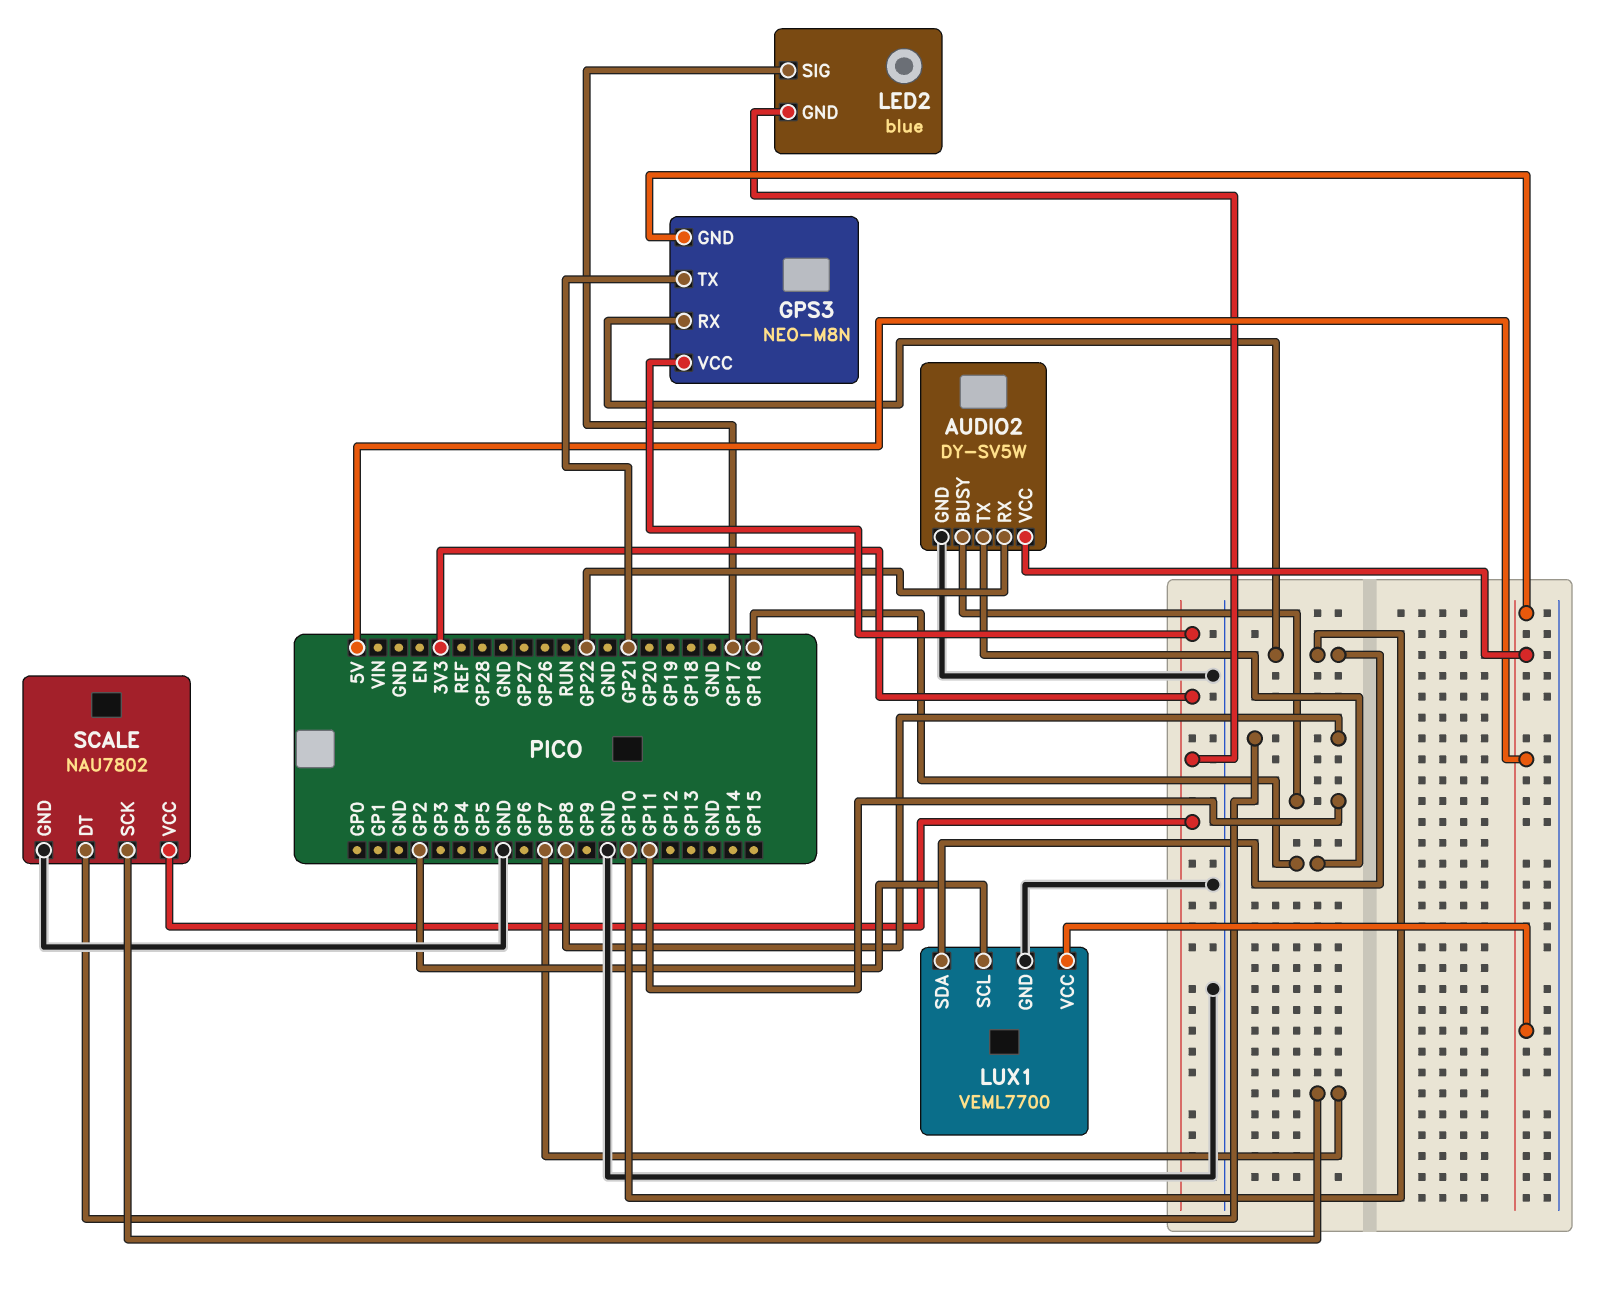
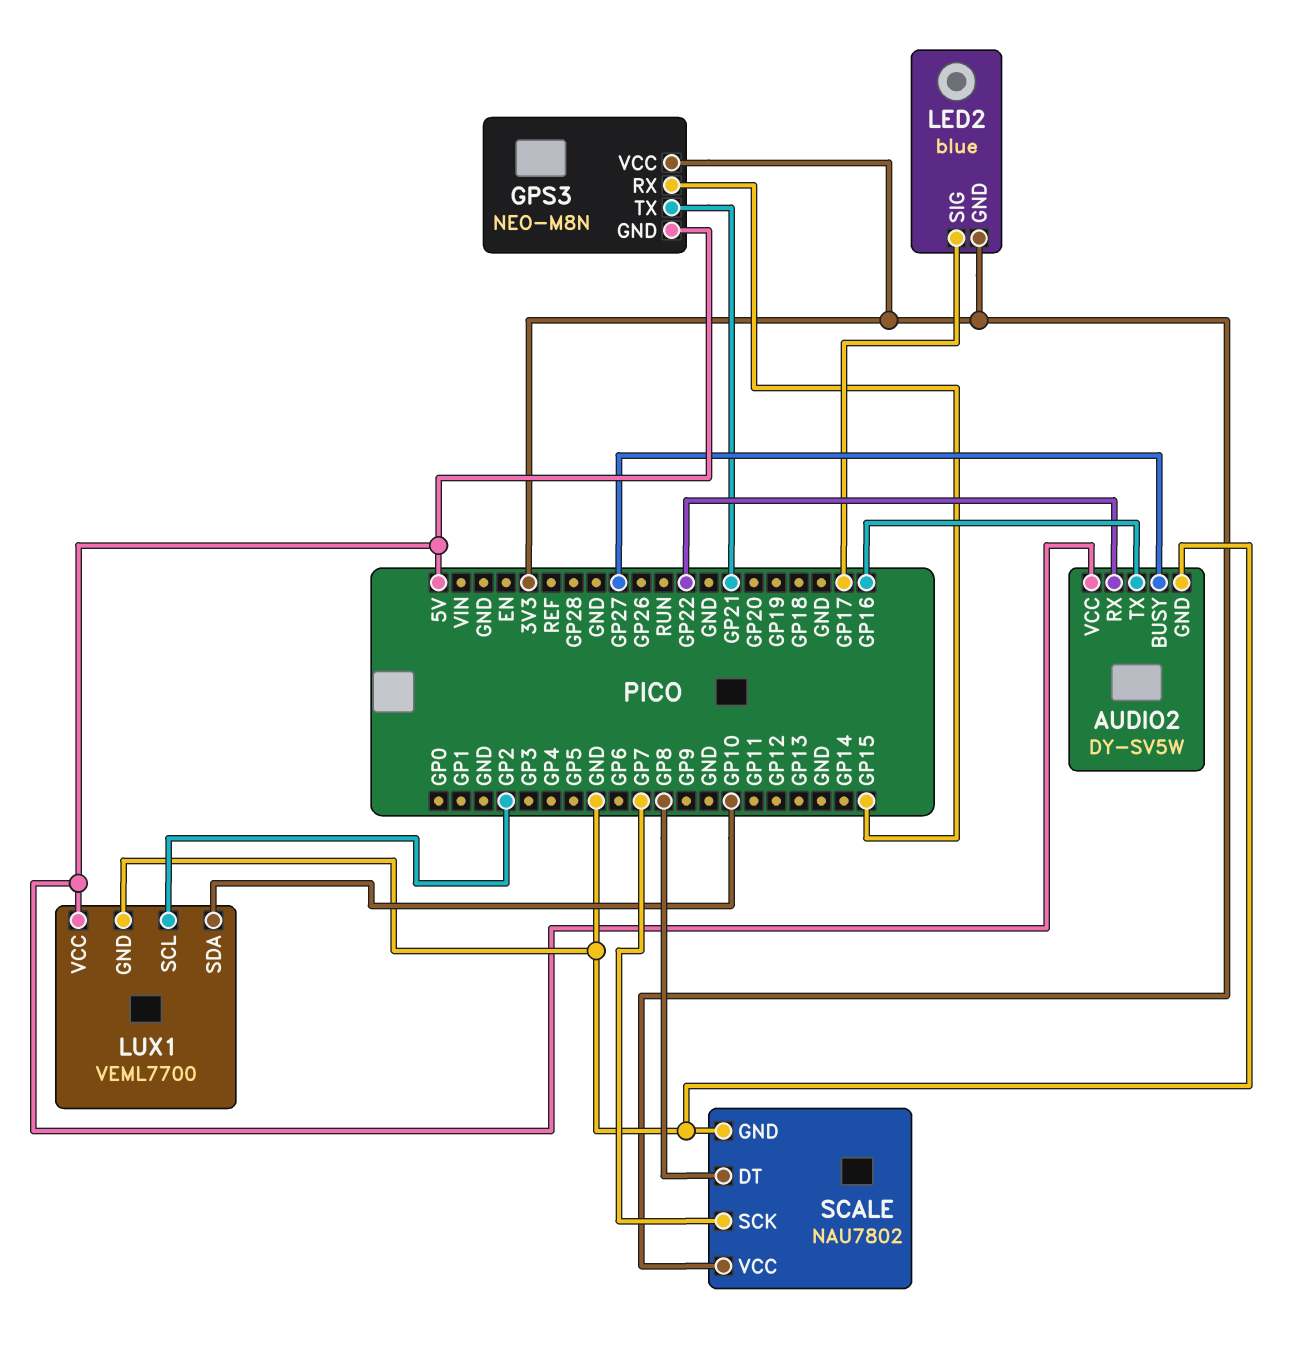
AUDIO2 pin BUSY: GP11 -> GP27
GPS3 pin RX: GP10 -> GP15

